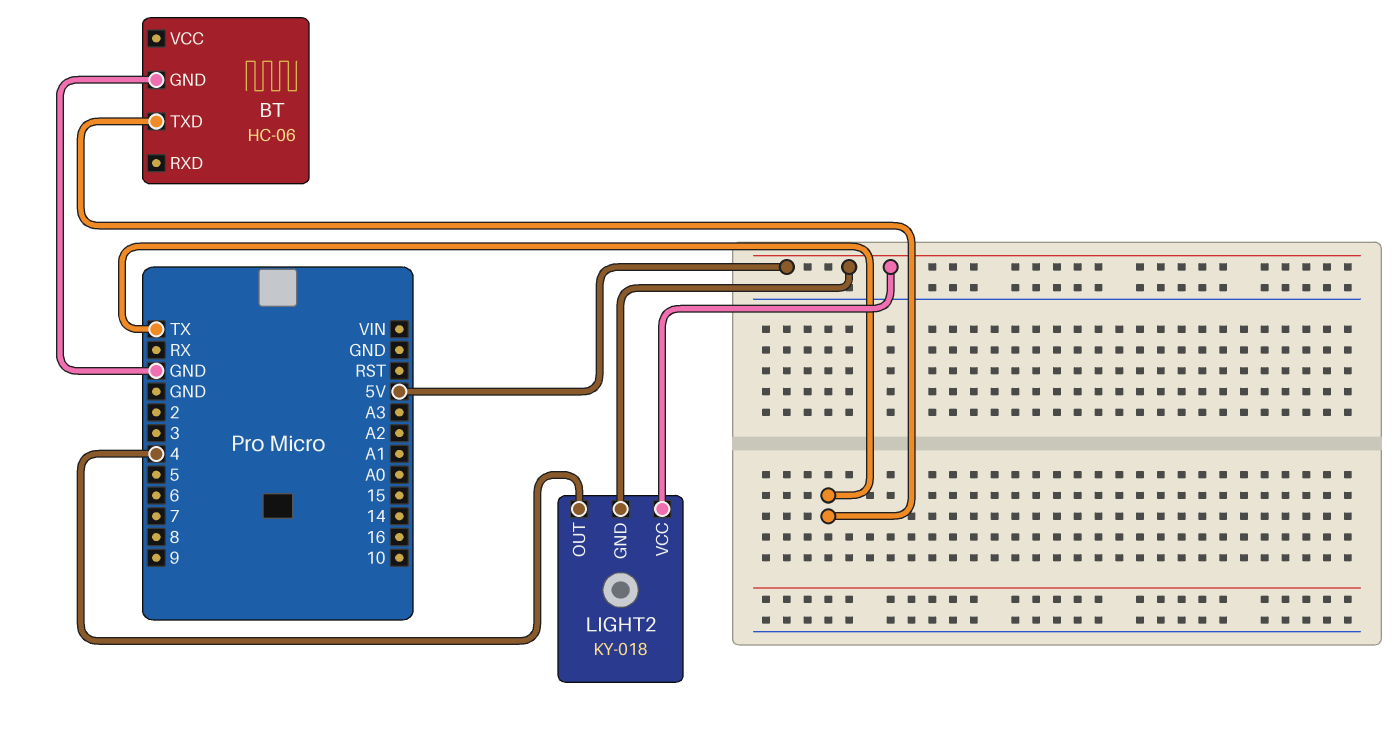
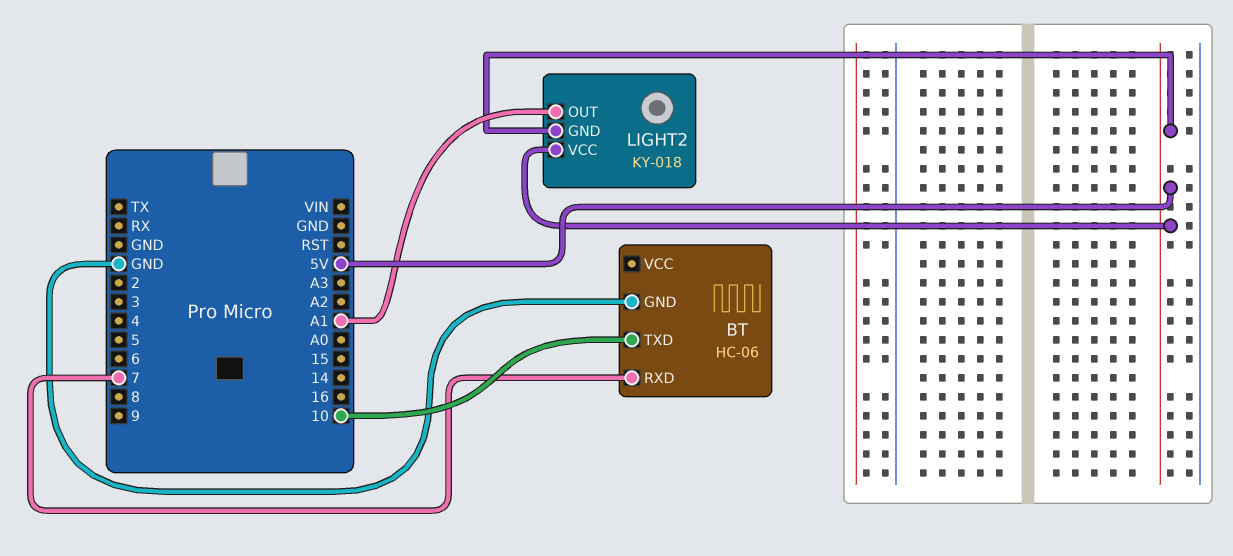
BT pin RXD: none -> 7
BT pin TXD: TX -> 10
LIGHT2 pin OUT: 4 -> A1

